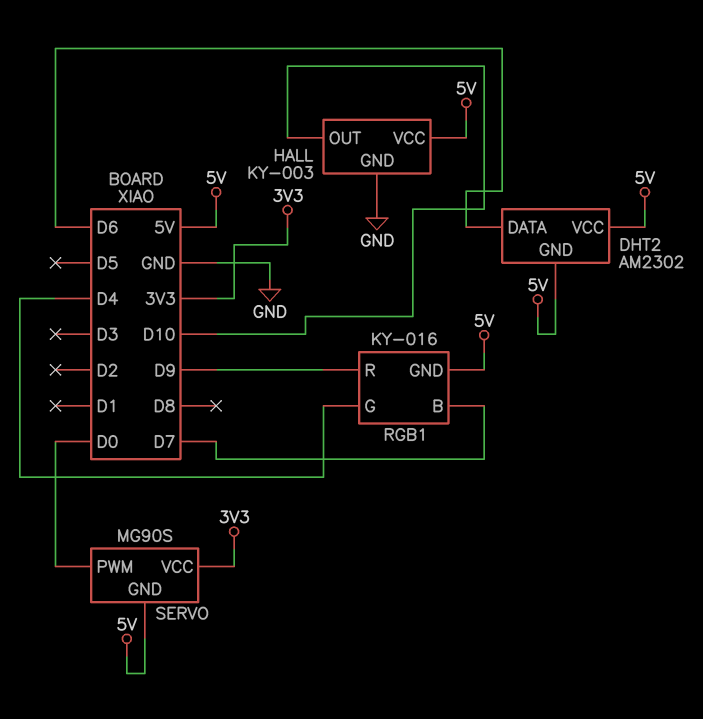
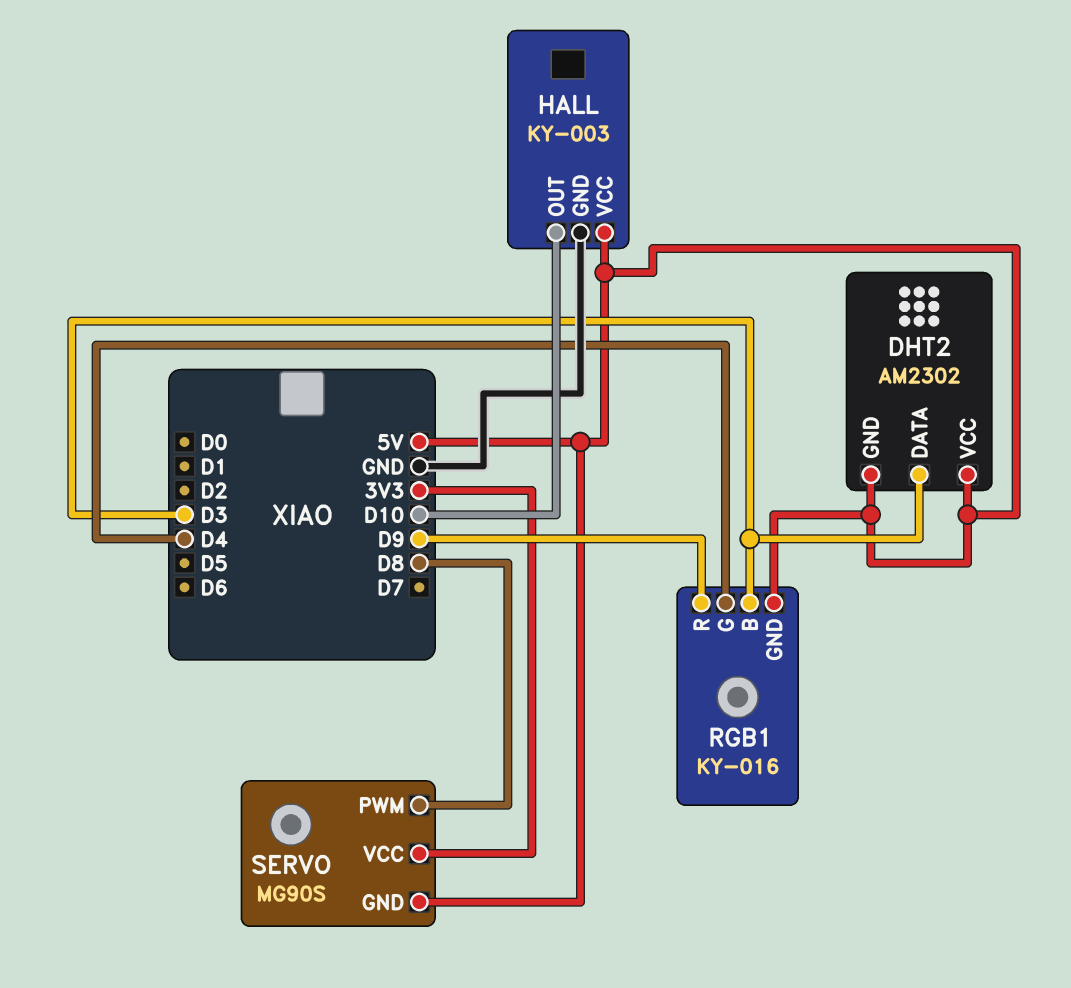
DHT2 pin DATA: D6 -> D3
RGB1 pin B: D7 -> D3
SERVO pin PWM: D0 -> D8

